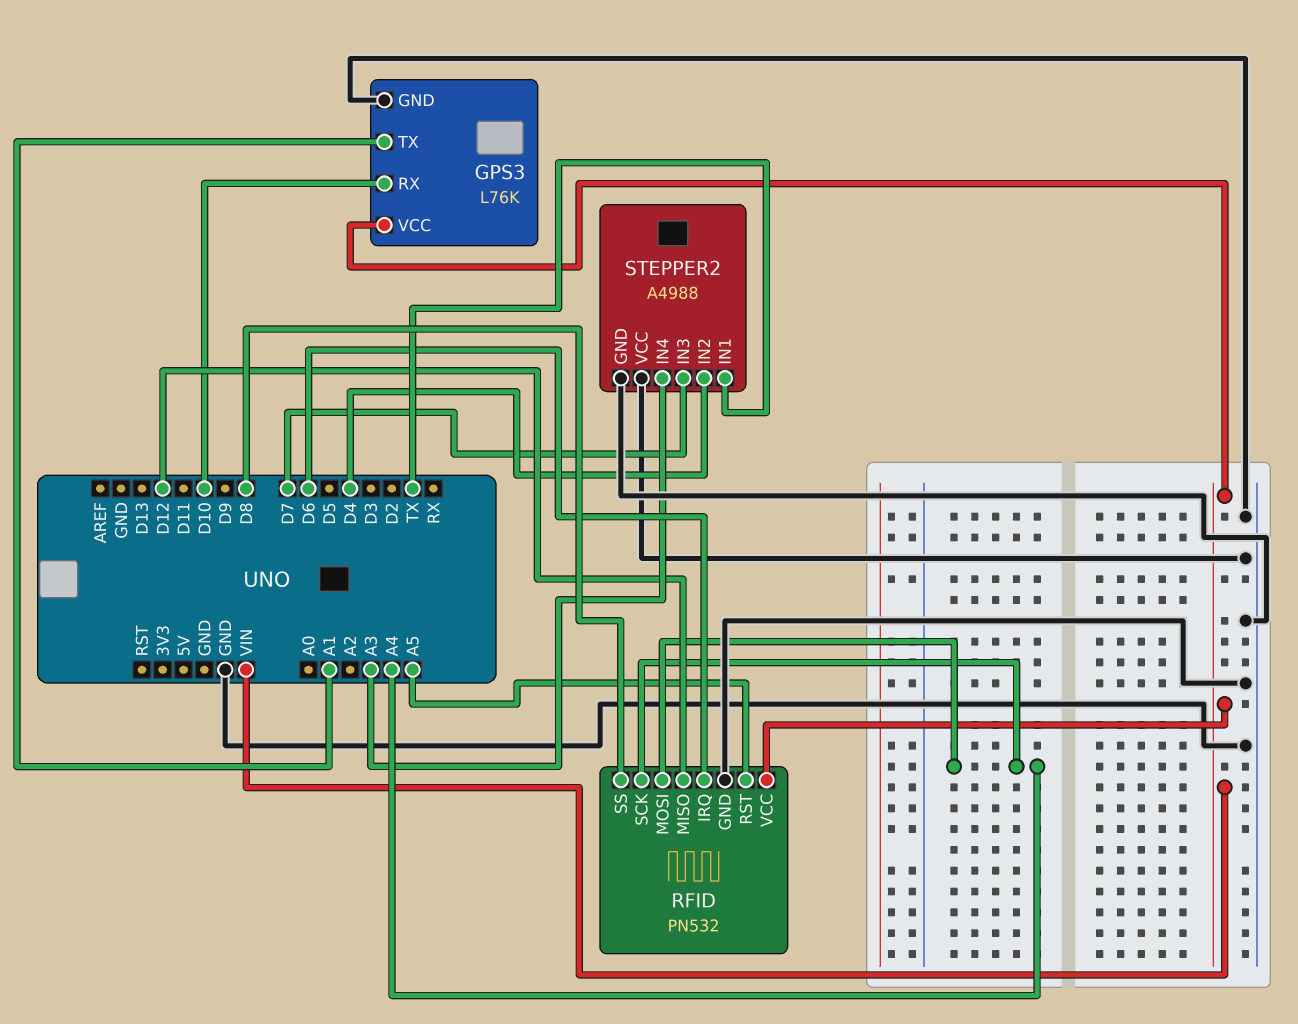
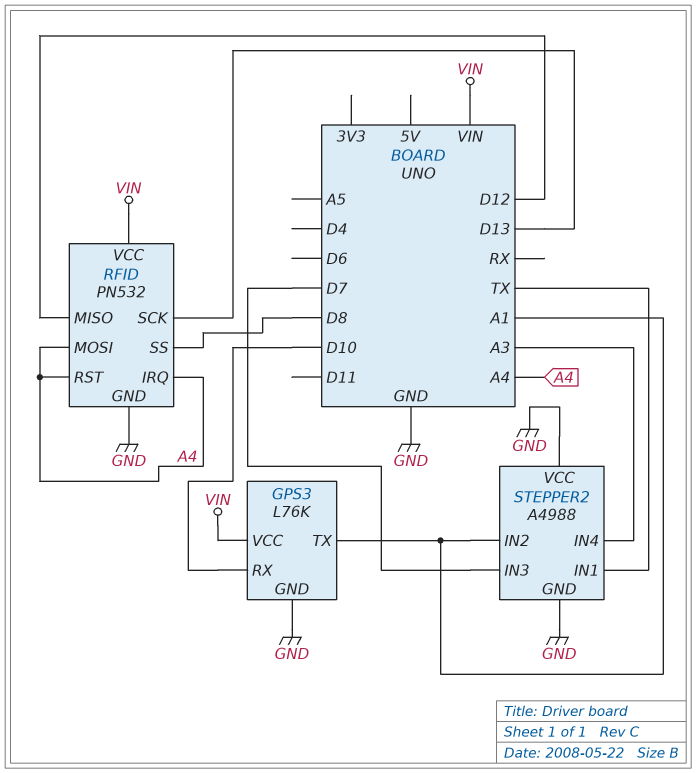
RFID pin IRQ: D6 -> A4
RFID pin RST: A5 -> A4
RFID pin SCK: A4 -> D13
STEPPER2 pin IN2: D4 -> A1

